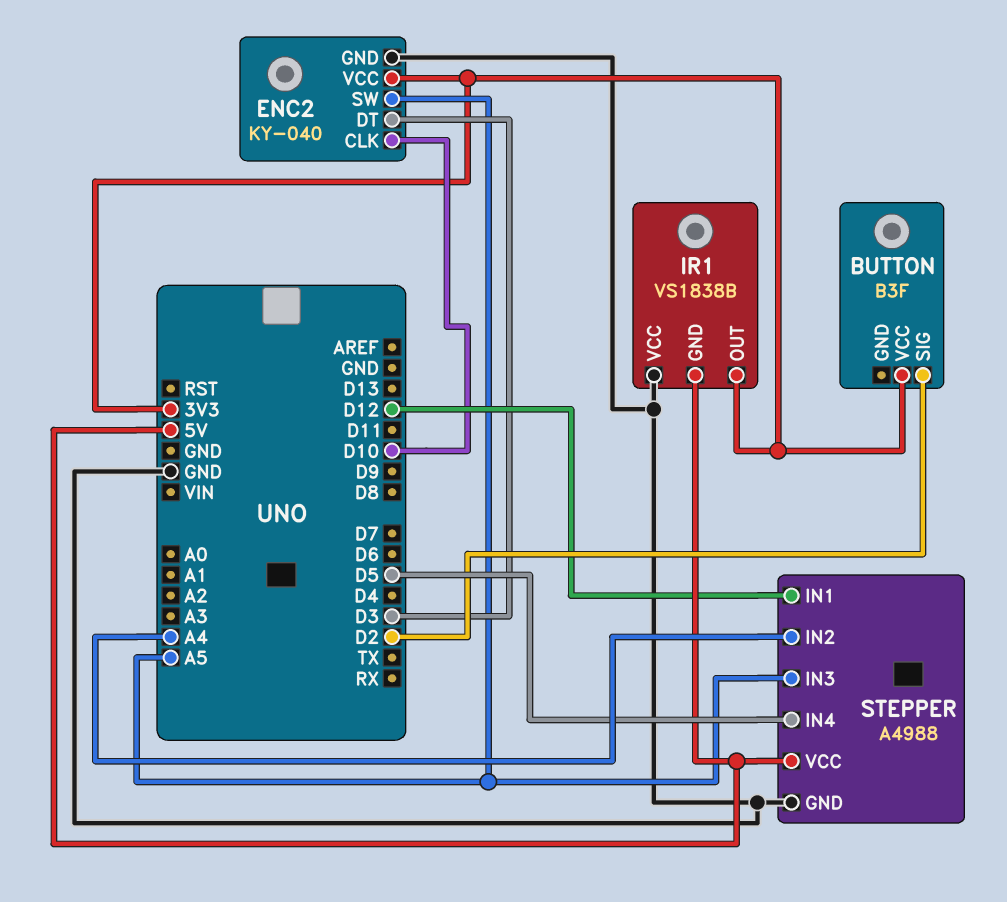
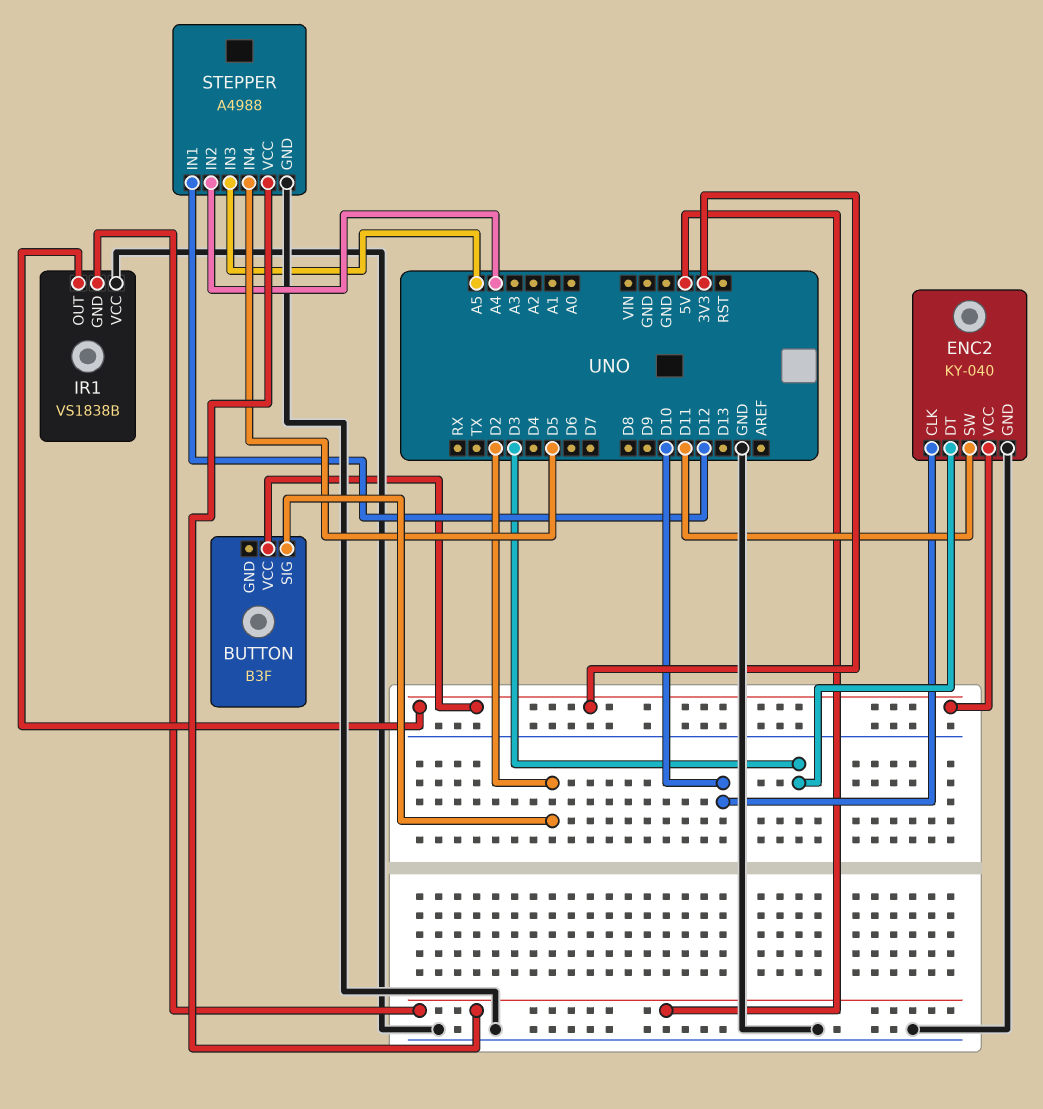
ENC2 pin SW: A5 -> D11

